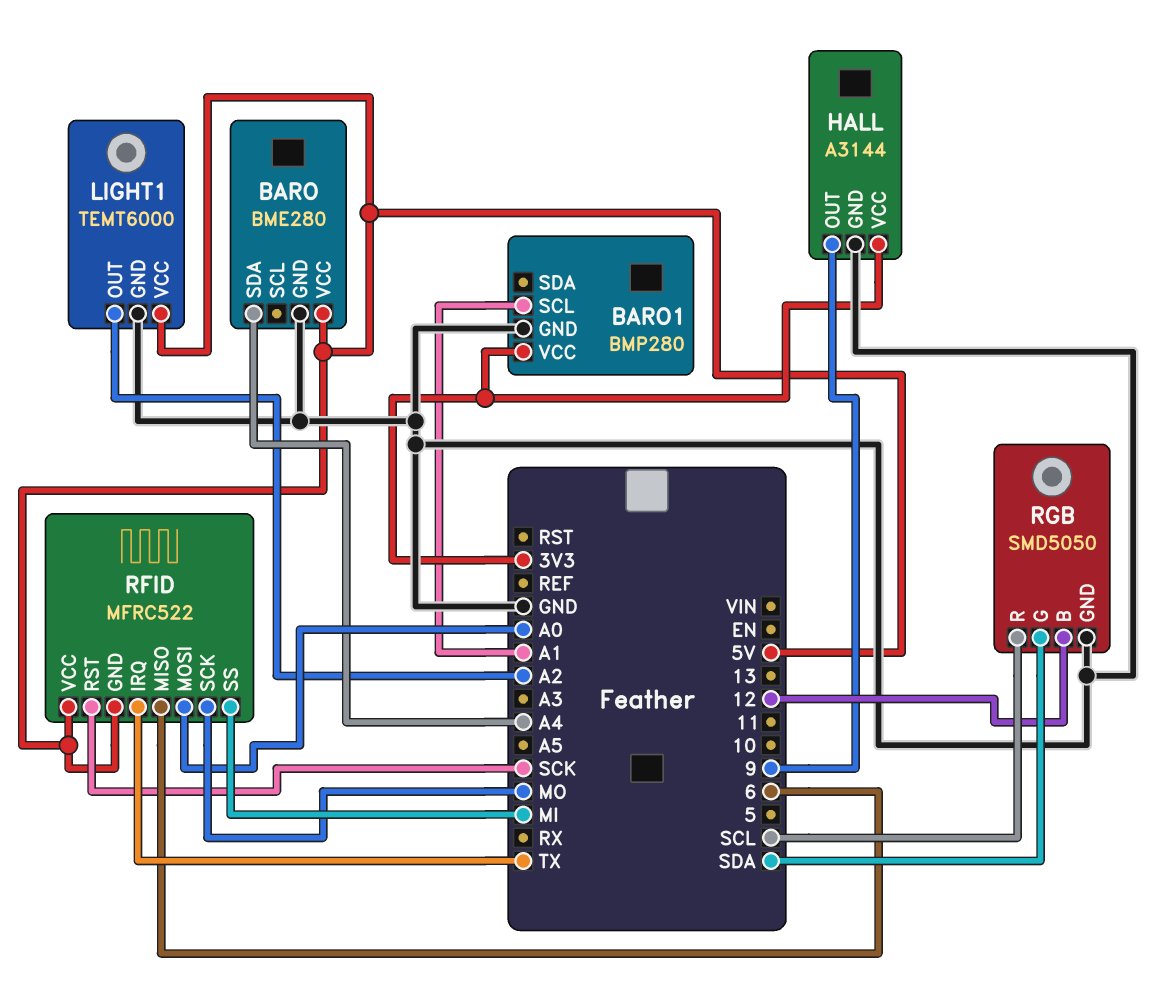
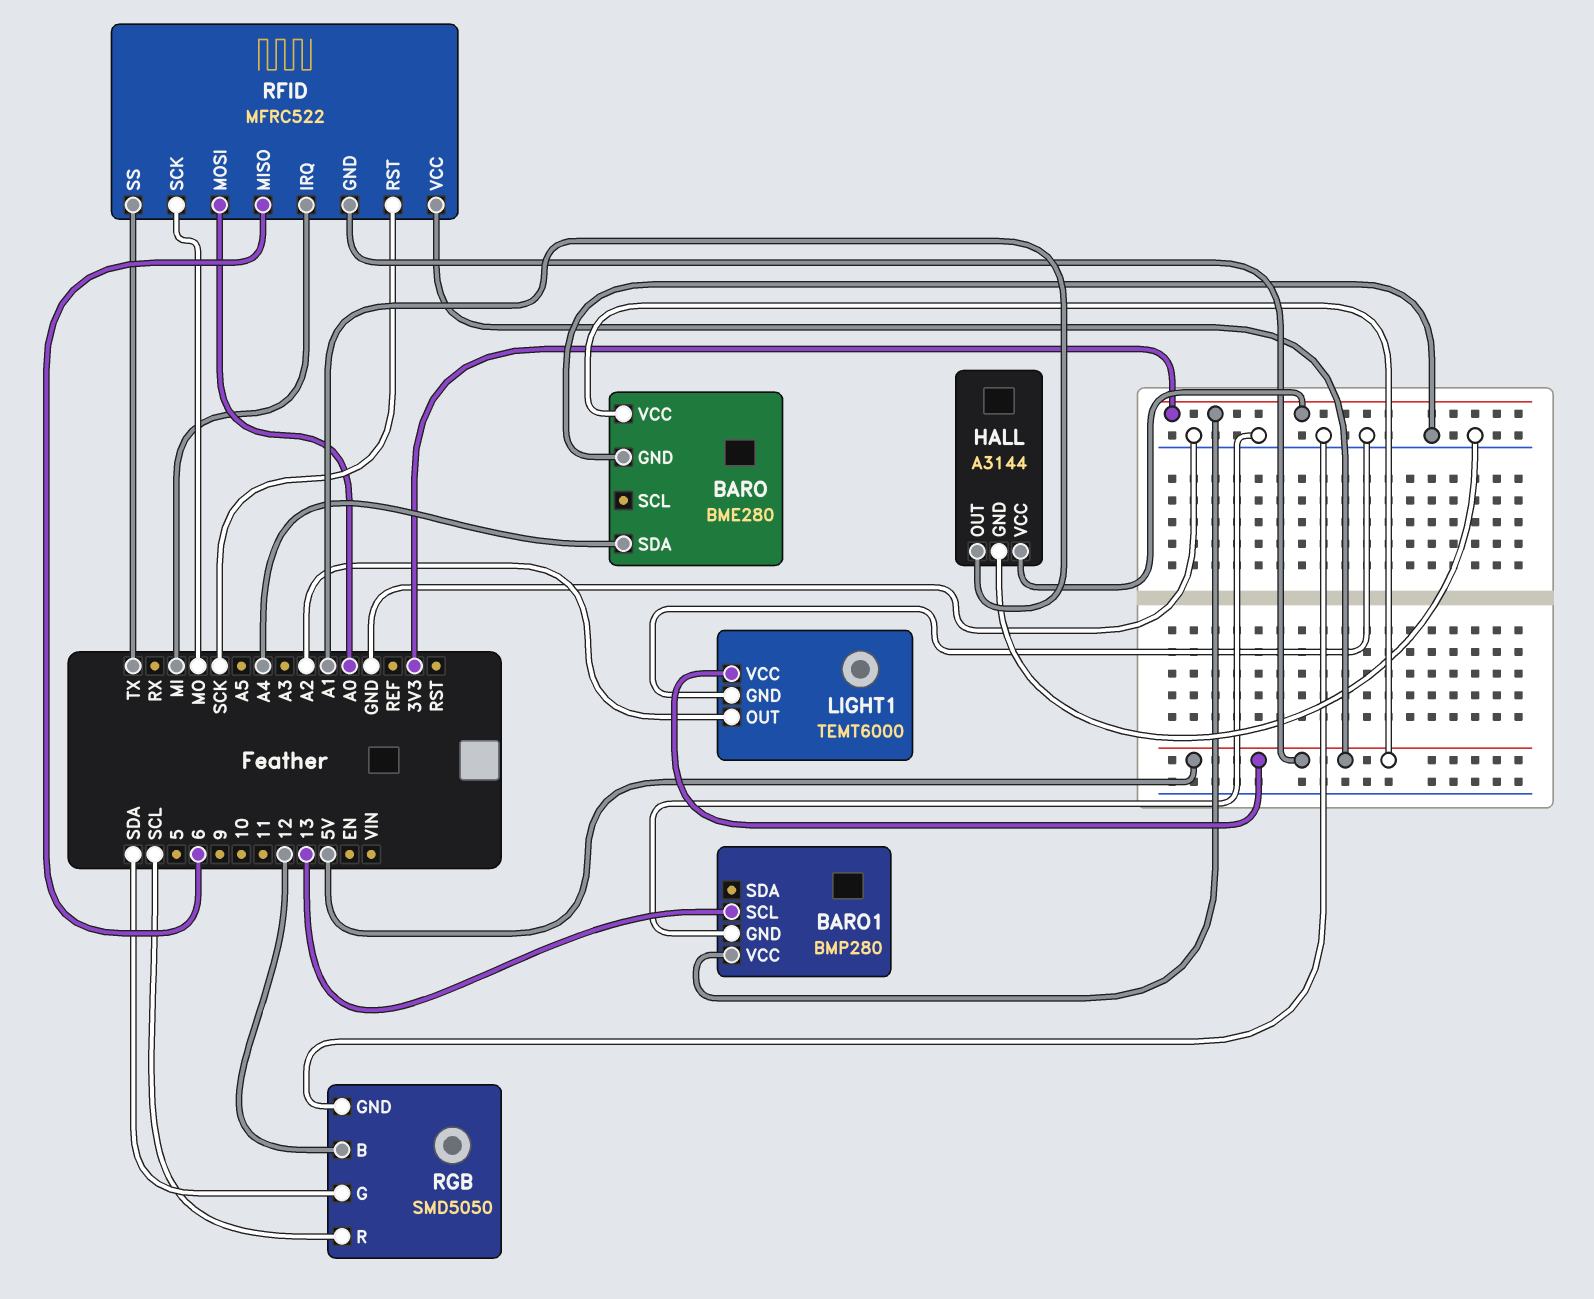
BARO1 pin SCL: A1 -> 13
HALL pin OUT: 9 -> A1
RFID pin IRQ: TX -> MI
RFID pin SS: MI -> TX

